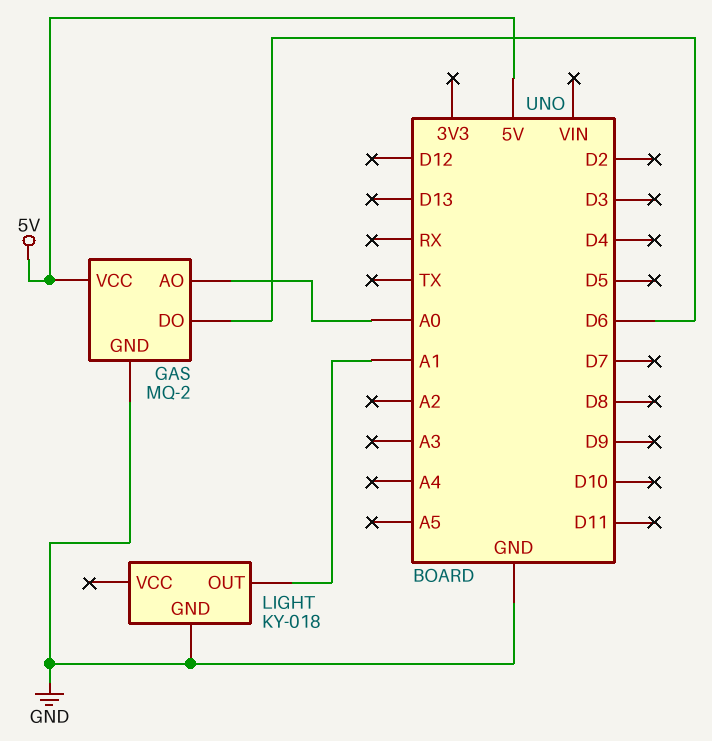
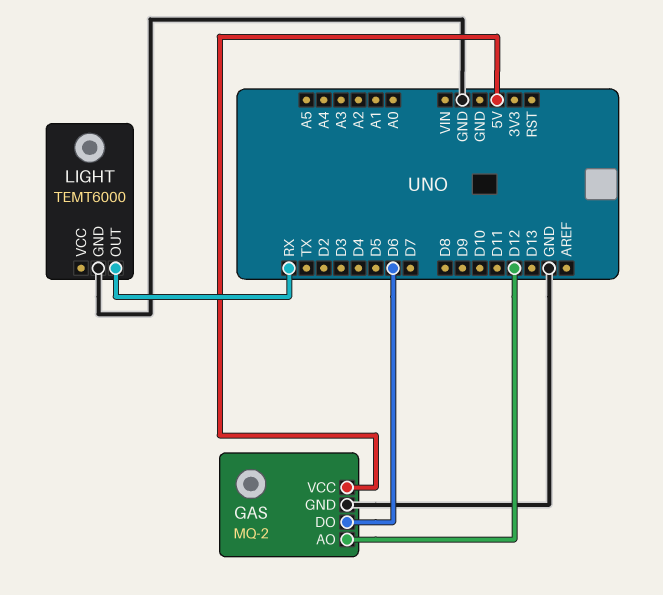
GAS pin AO: A0 -> D12
LIGHT: KY-018 -> TEMT6000
LIGHT pin OUT: A1 -> RX

